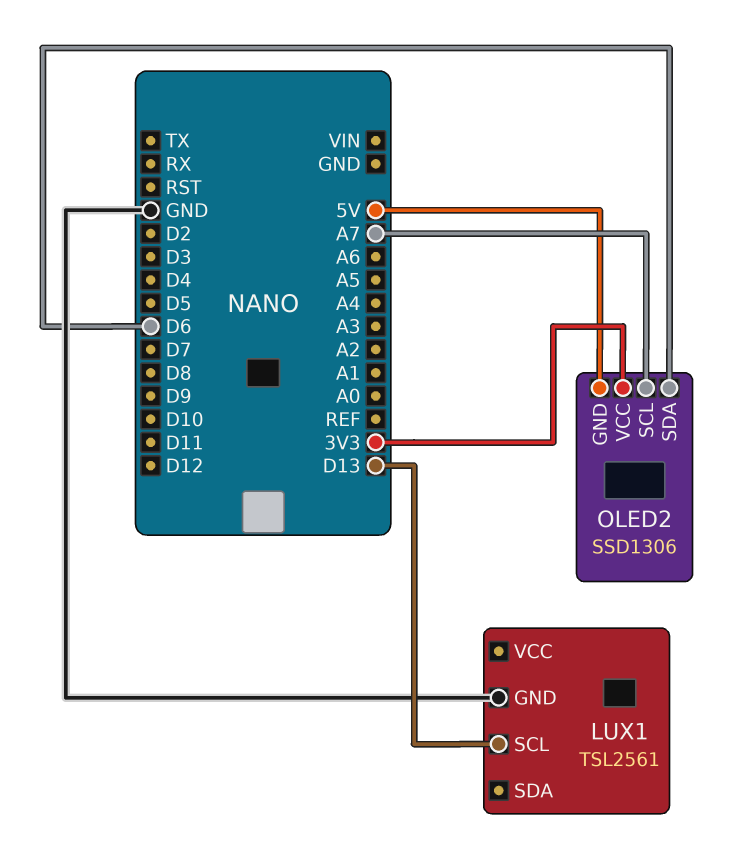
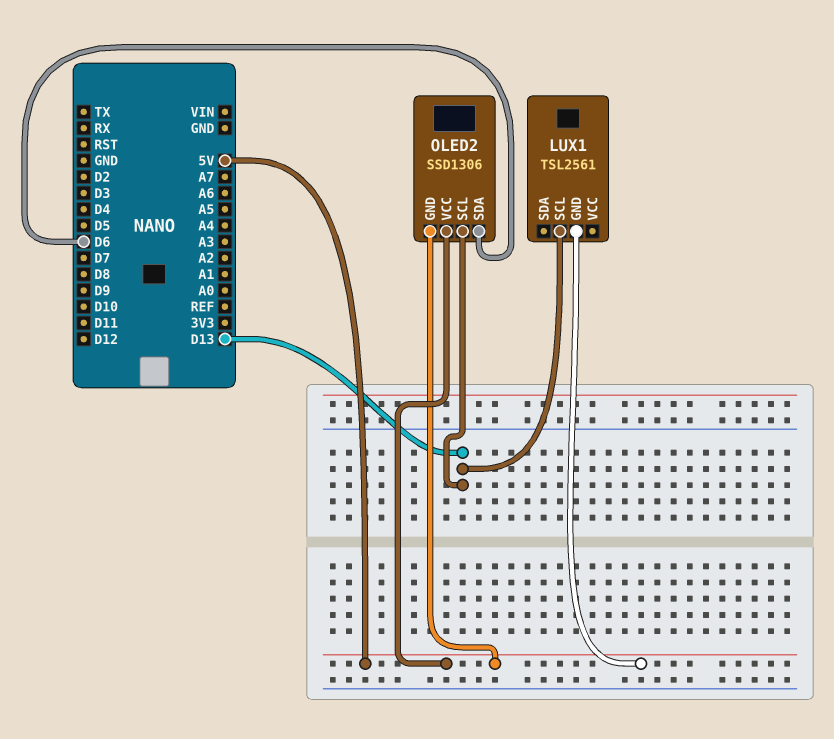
LUX1 pin GND: GND -> 5V
OLED2 pin SCL: A7 -> D13
OLED2 pin VCC: 3V3 -> 5V

